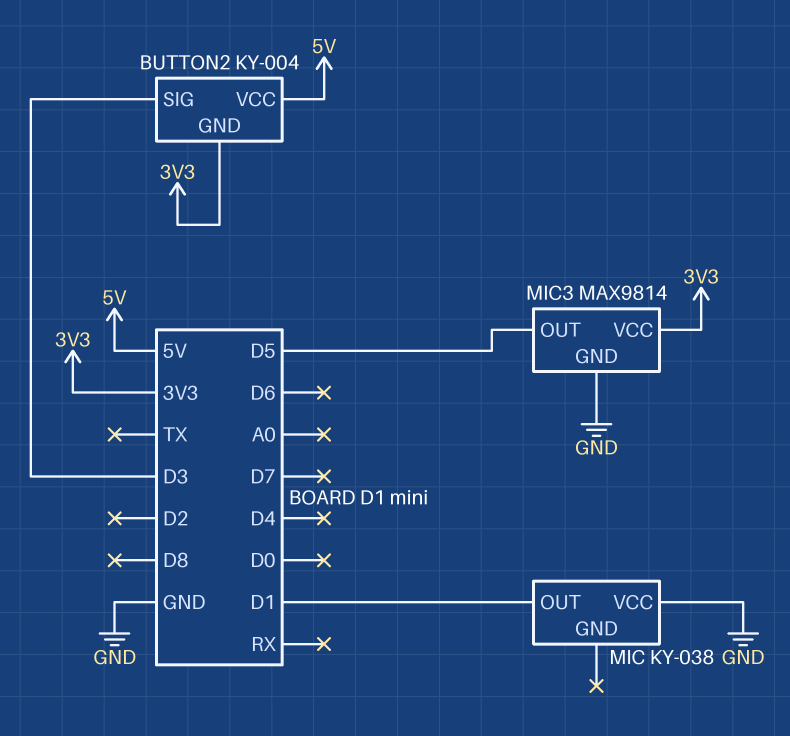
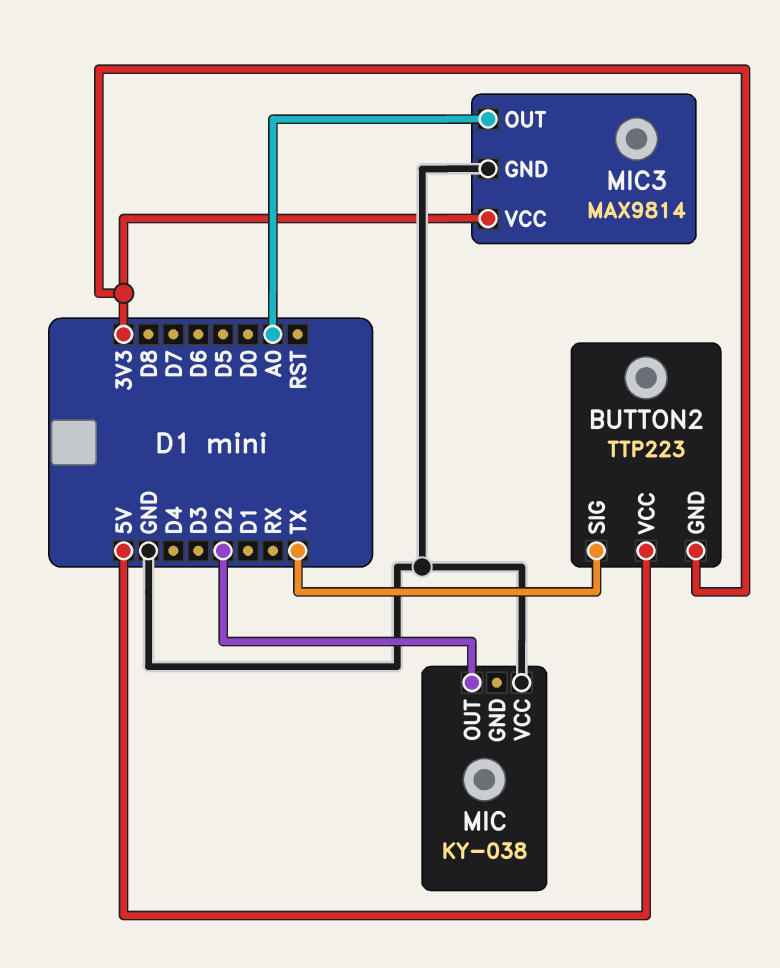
BUTTON2: KY-004 -> TTP223
BUTTON2 pin SIG: D3 -> TX
MIC pin OUT: D1 -> D2
MIC3 pin OUT: D5 -> A0

